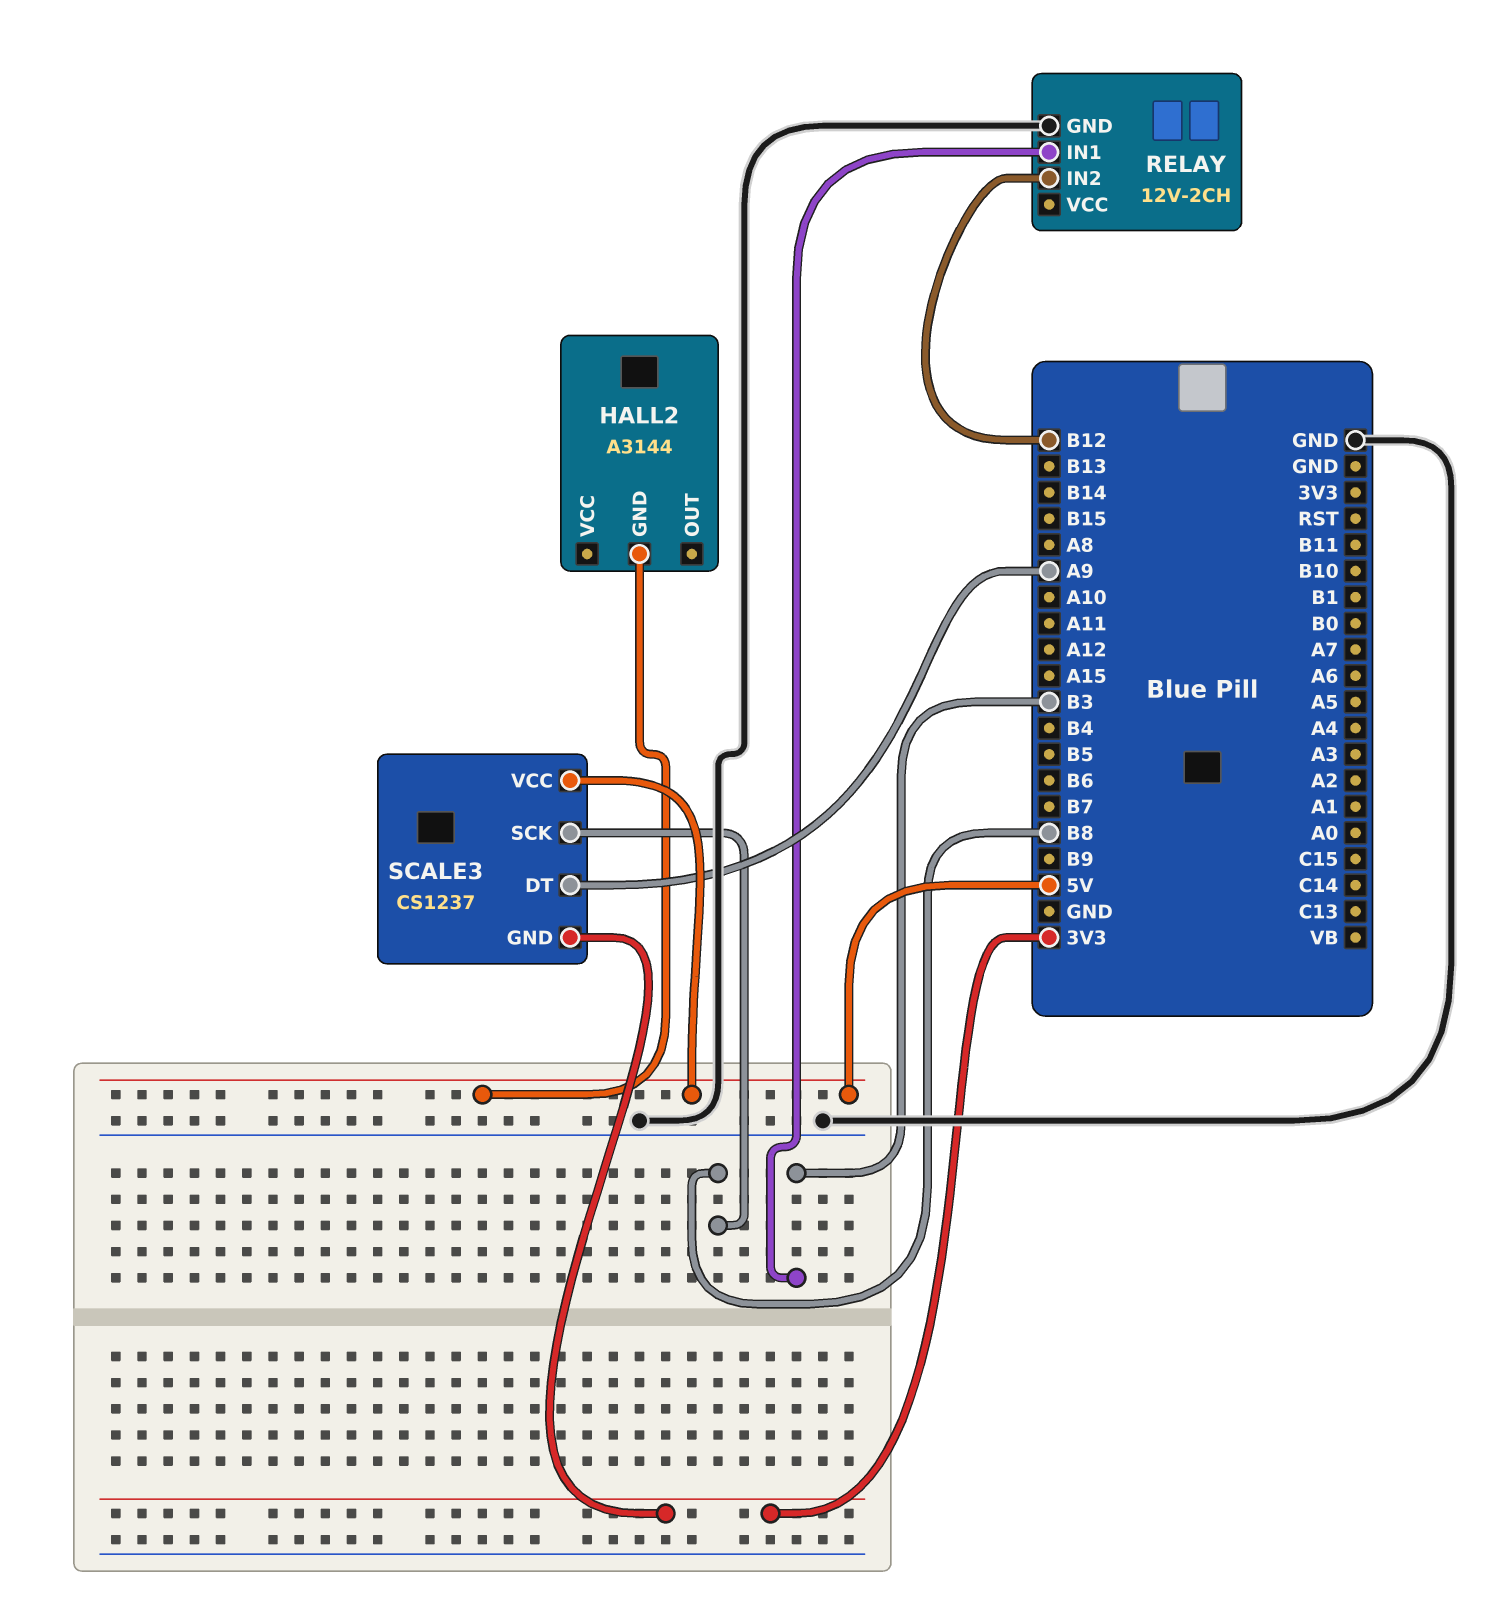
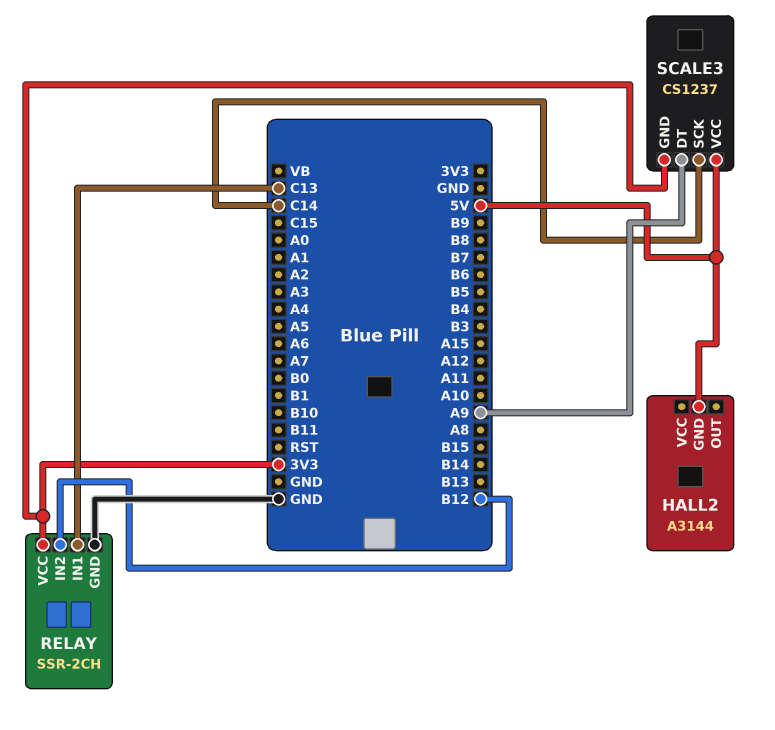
RELAY: 12V-2CH -> SSR-2CH
RELAY pin IN1: B3 -> C13
RELAY pin VCC: none -> 3V3
SCALE3 pin SCK: B8 -> C14

